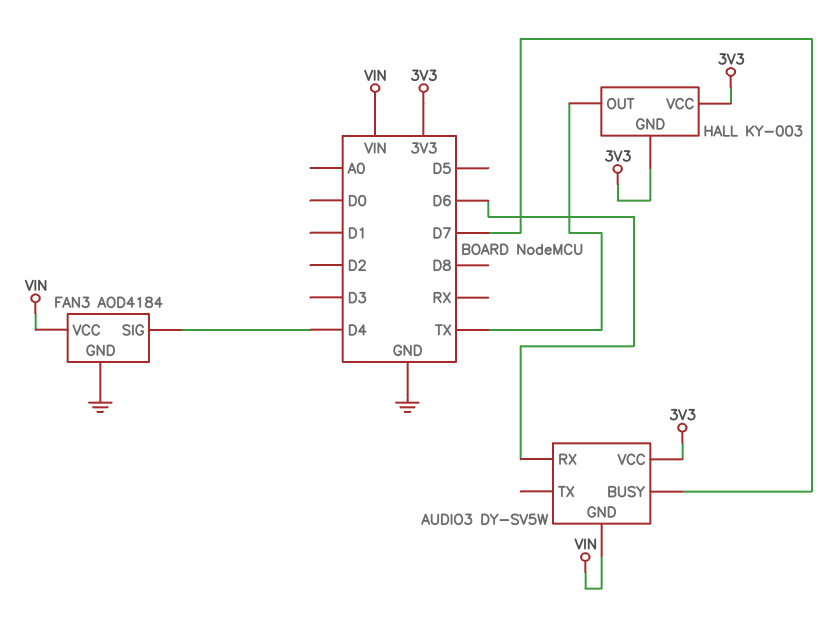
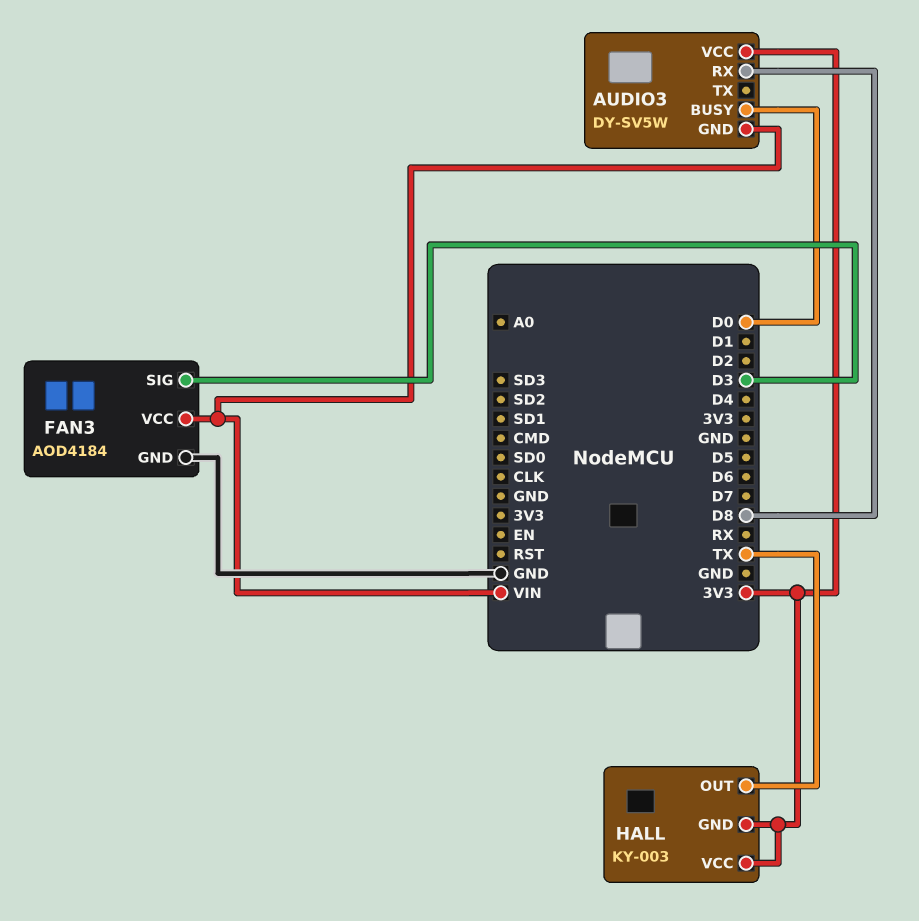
AUDIO3 pin BUSY: D7 -> D0
AUDIO3 pin RX: D6 -> D8
FAN3 pin SIG: D4 -> D3

